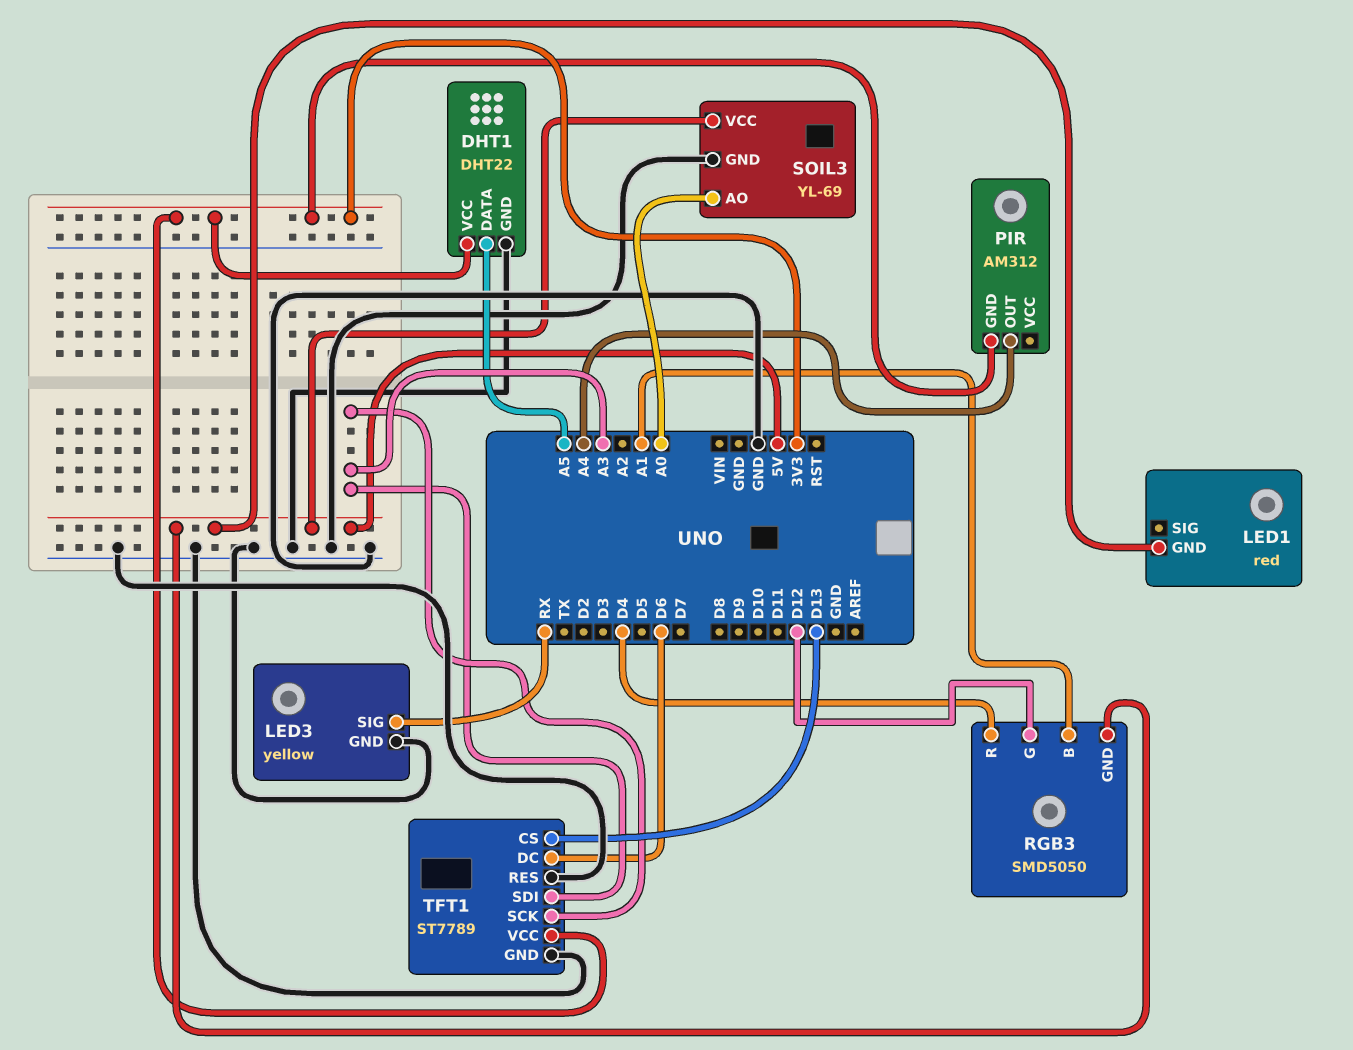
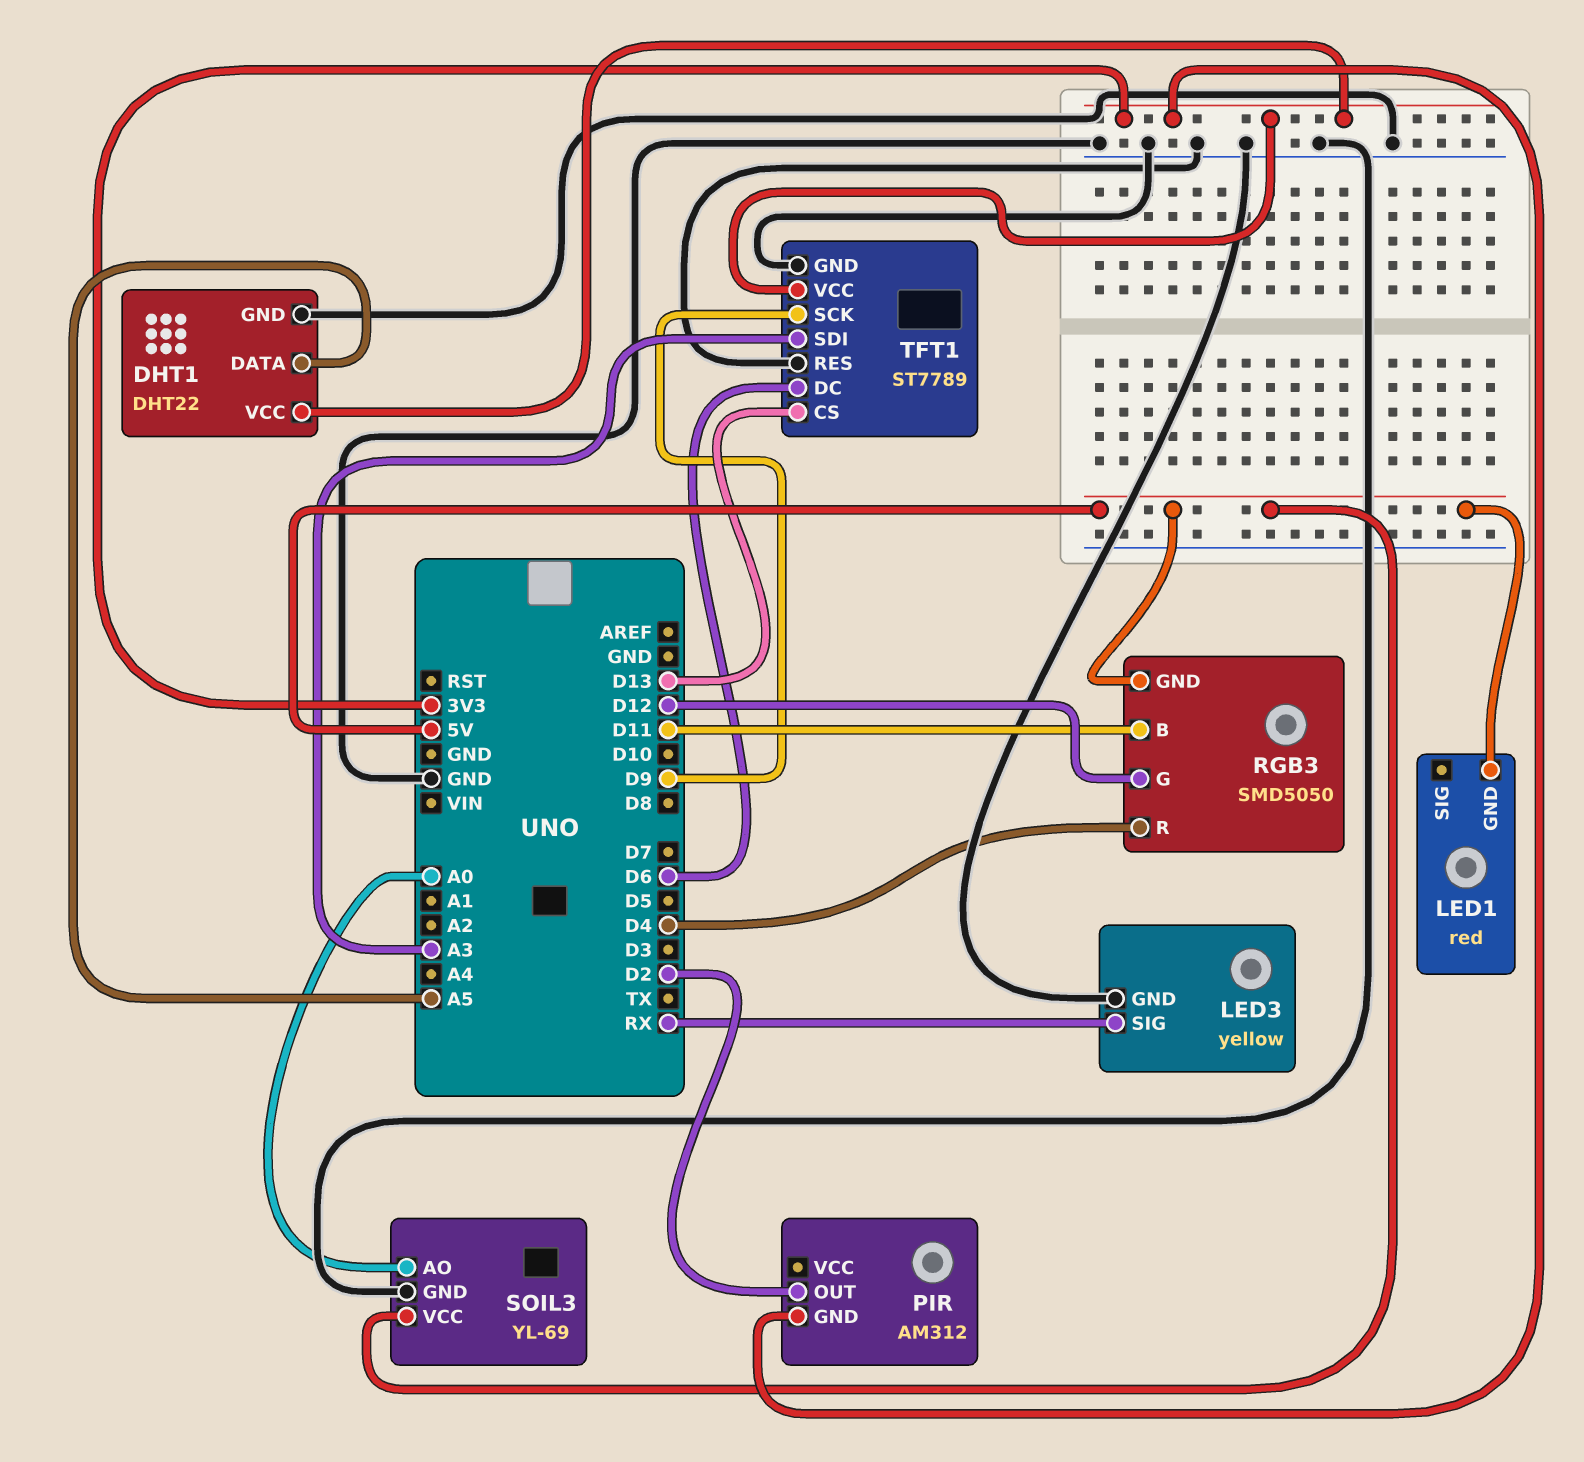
PIR pin OUT: A4 -> D2
RGB3 pin B: A1 -> D11
TFT1 pin SCK: A3 -> D9

